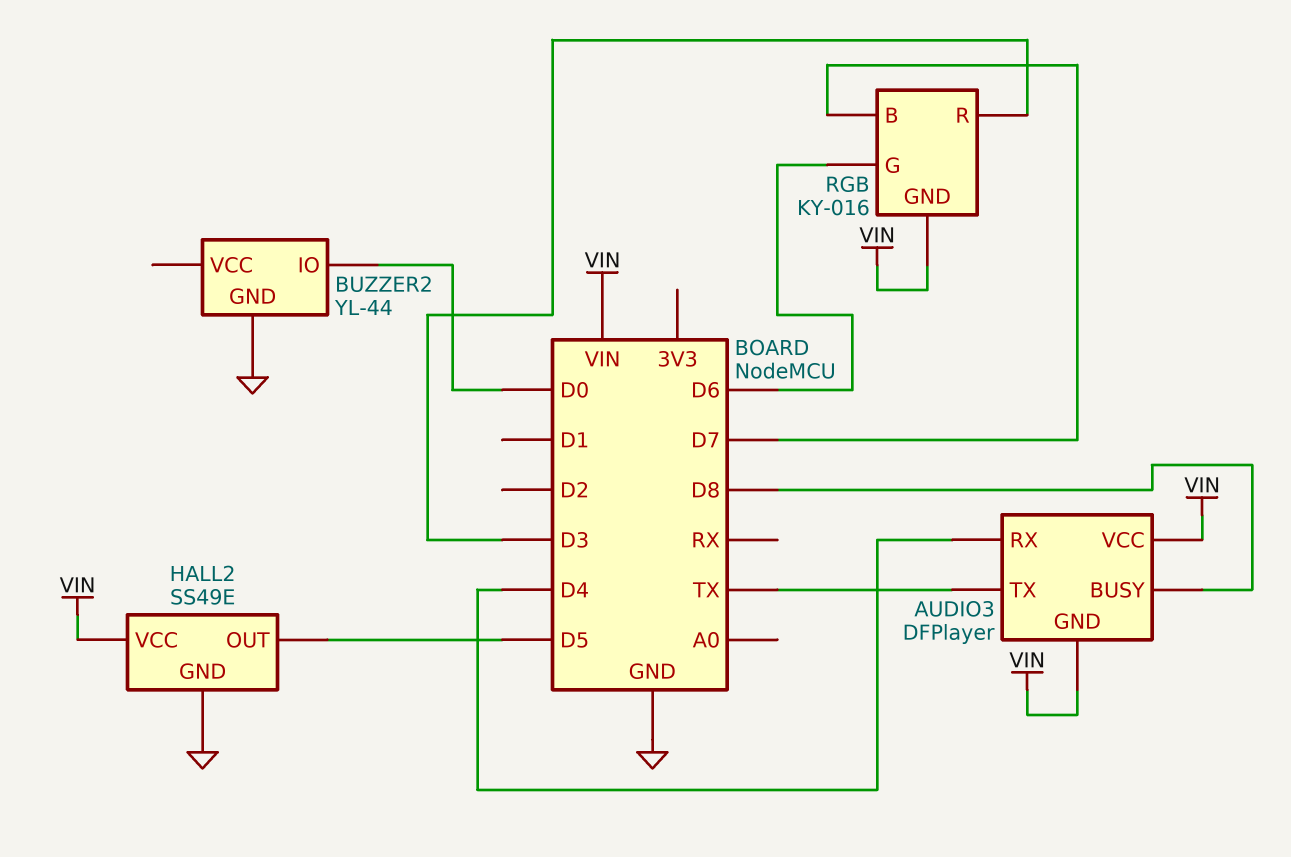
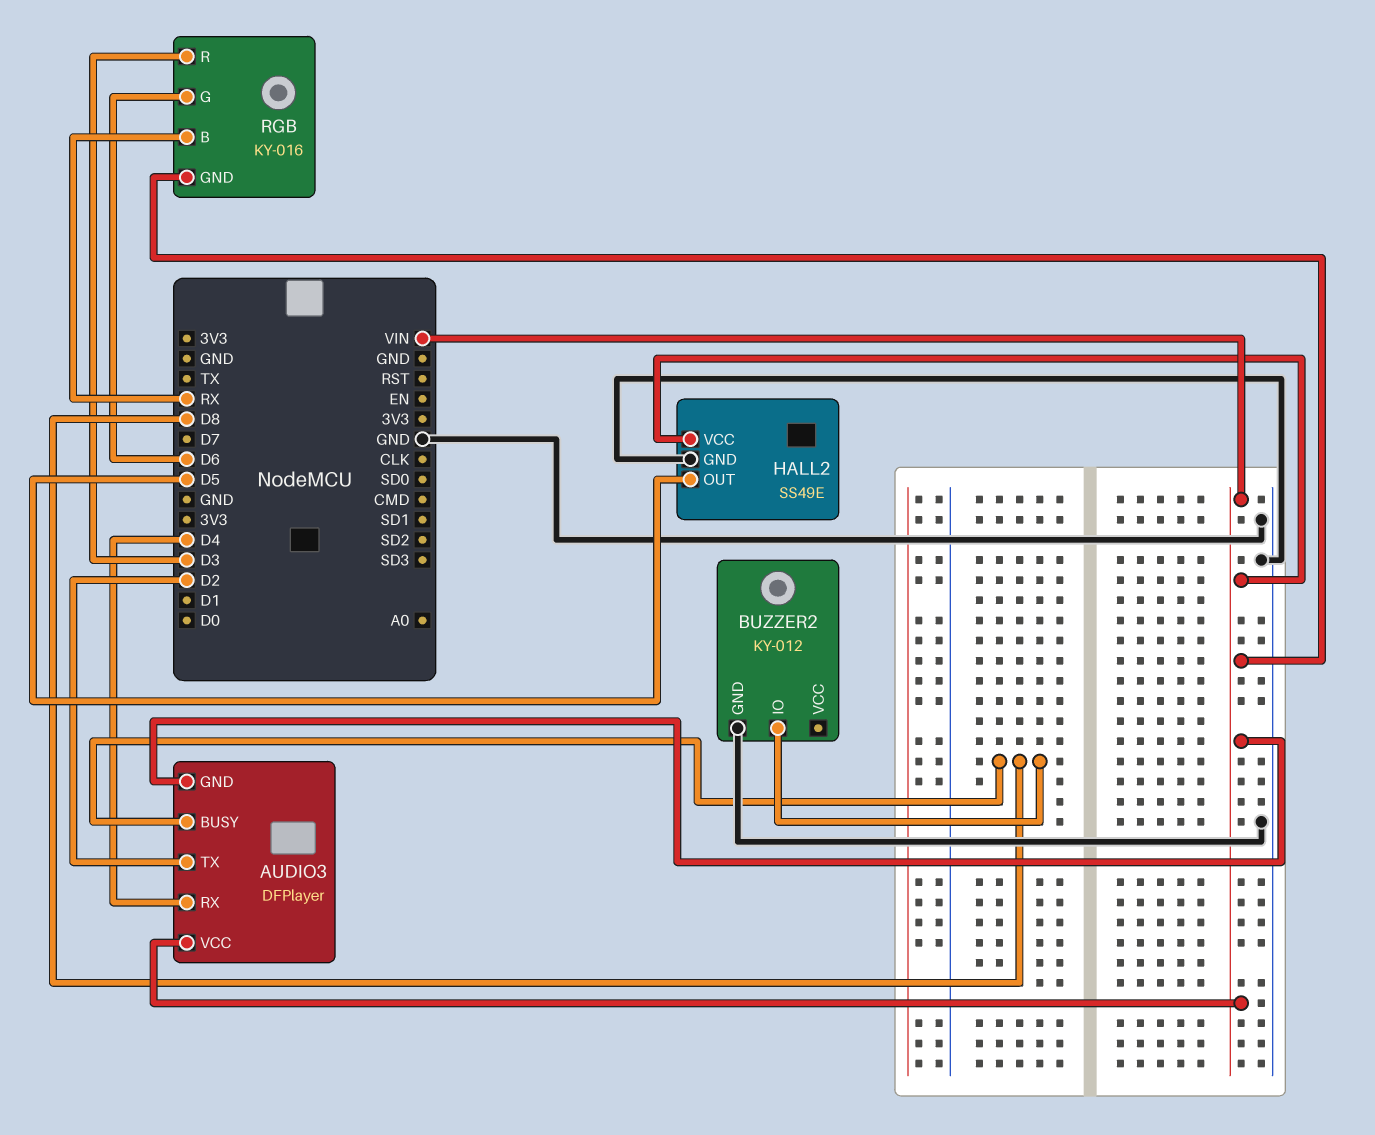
AUDIO3 pin TX: TX -> D2
BUZZER2: YL-44 -> KY-012
BUZZER2 pin IO: D0 -> D8
RGB pin B: D7 -> RX

